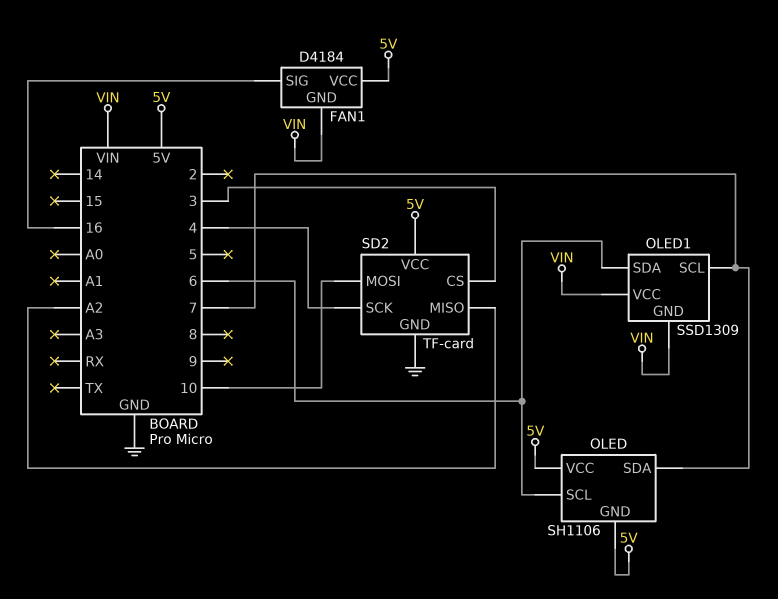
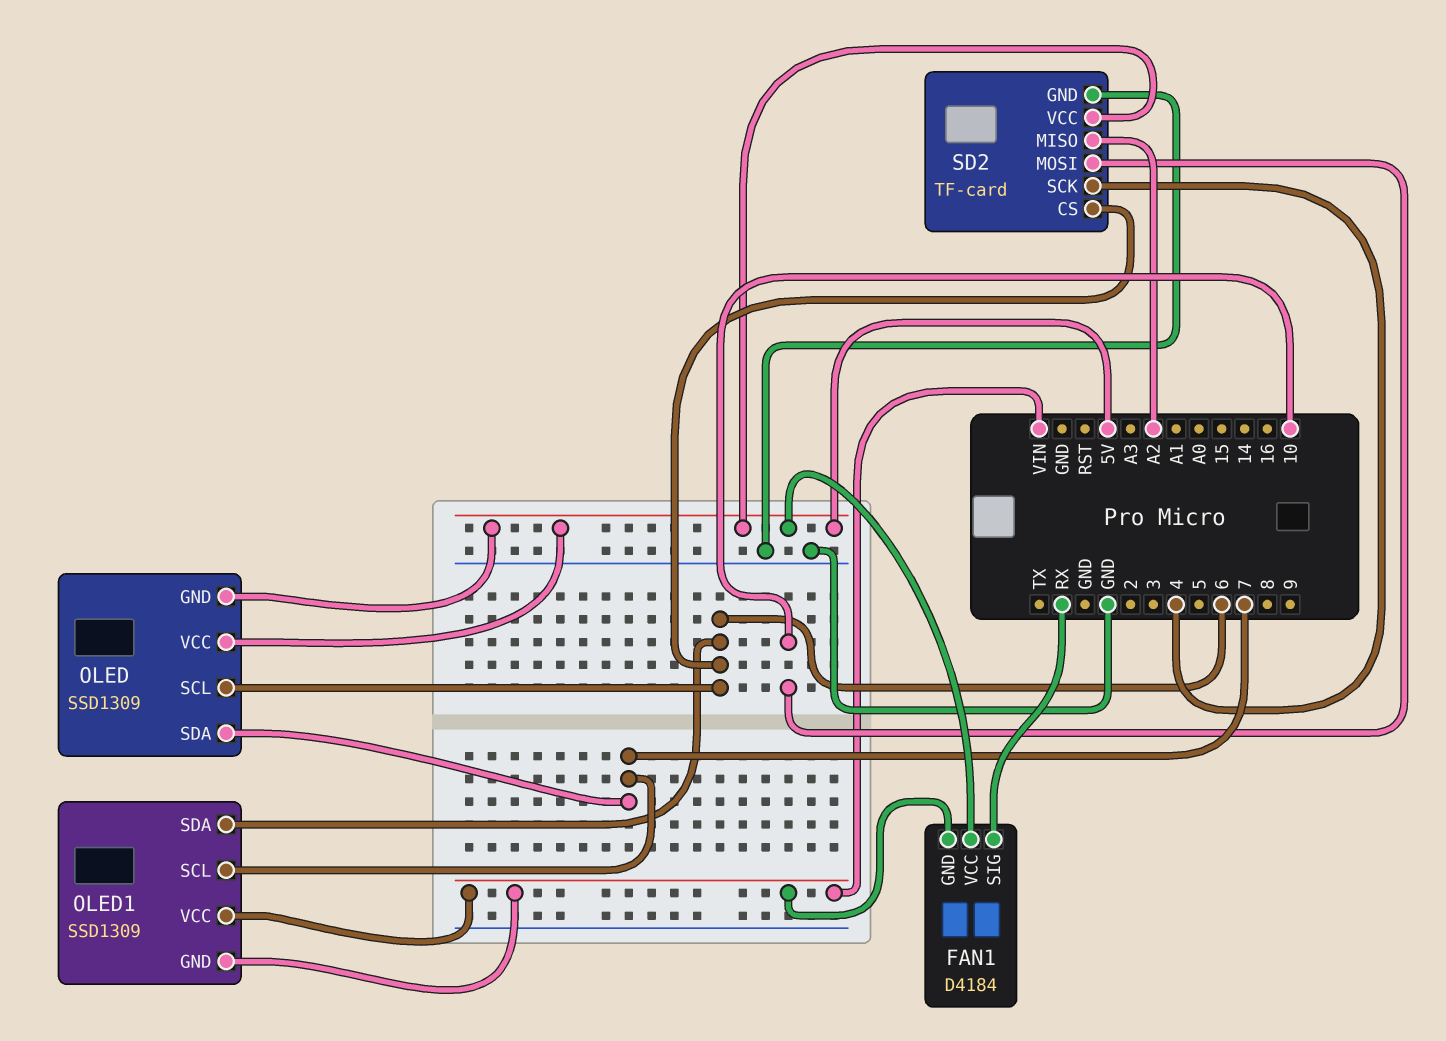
FAN1 pin SIG: 16 -> RX
OLED: SH1106 -> SSD1309
SD2 pin CS: 3 -> 6

